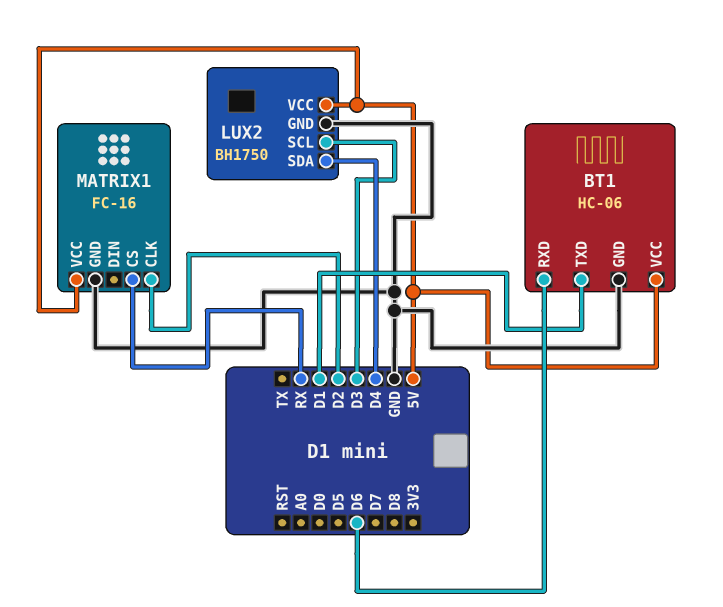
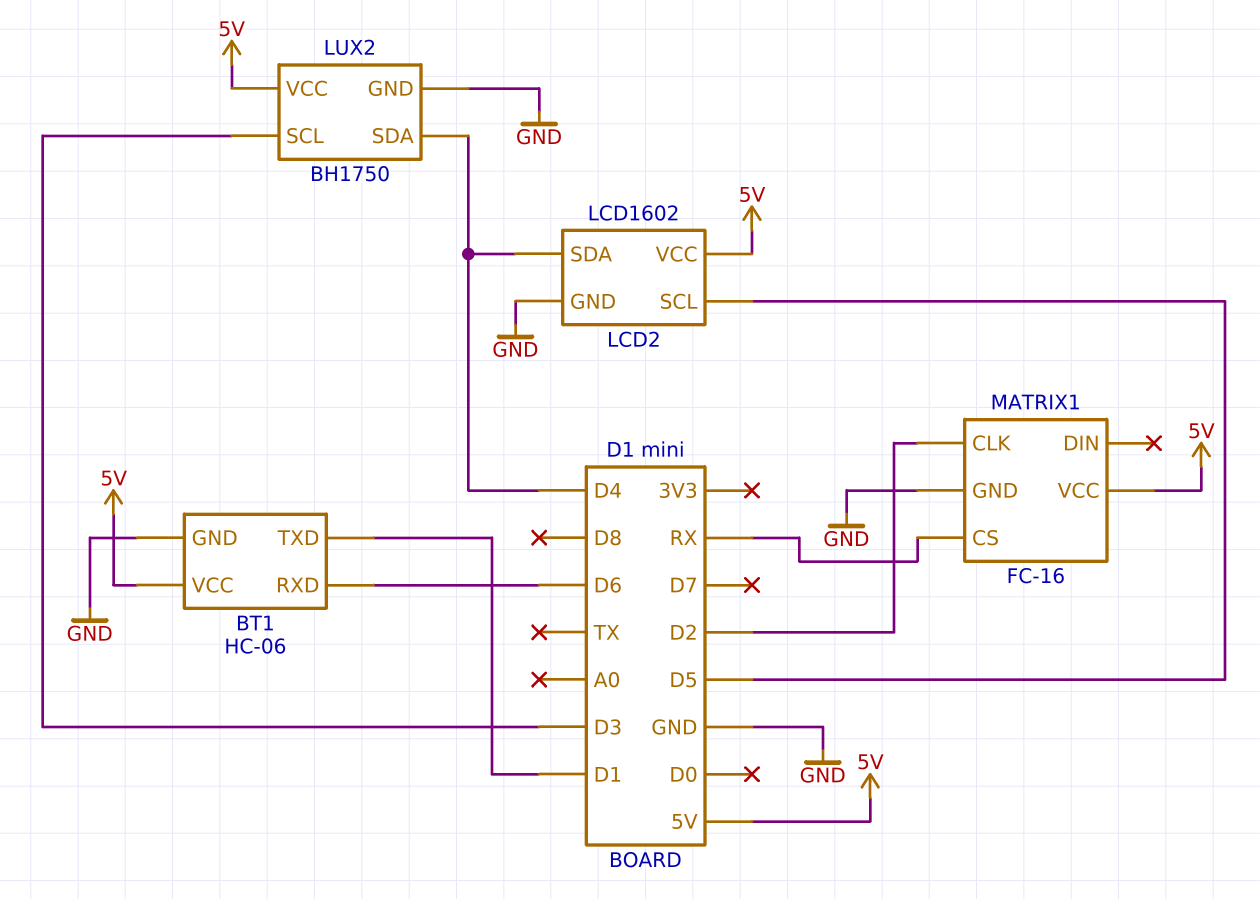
LCD2: none -> LCD1602
LCD2 pin GND: none -> GND
LCD2 pin SCL: none -> D5
LCD2 pin SDA: none -> D4
LCD2 pin VCC: none -> 5V

